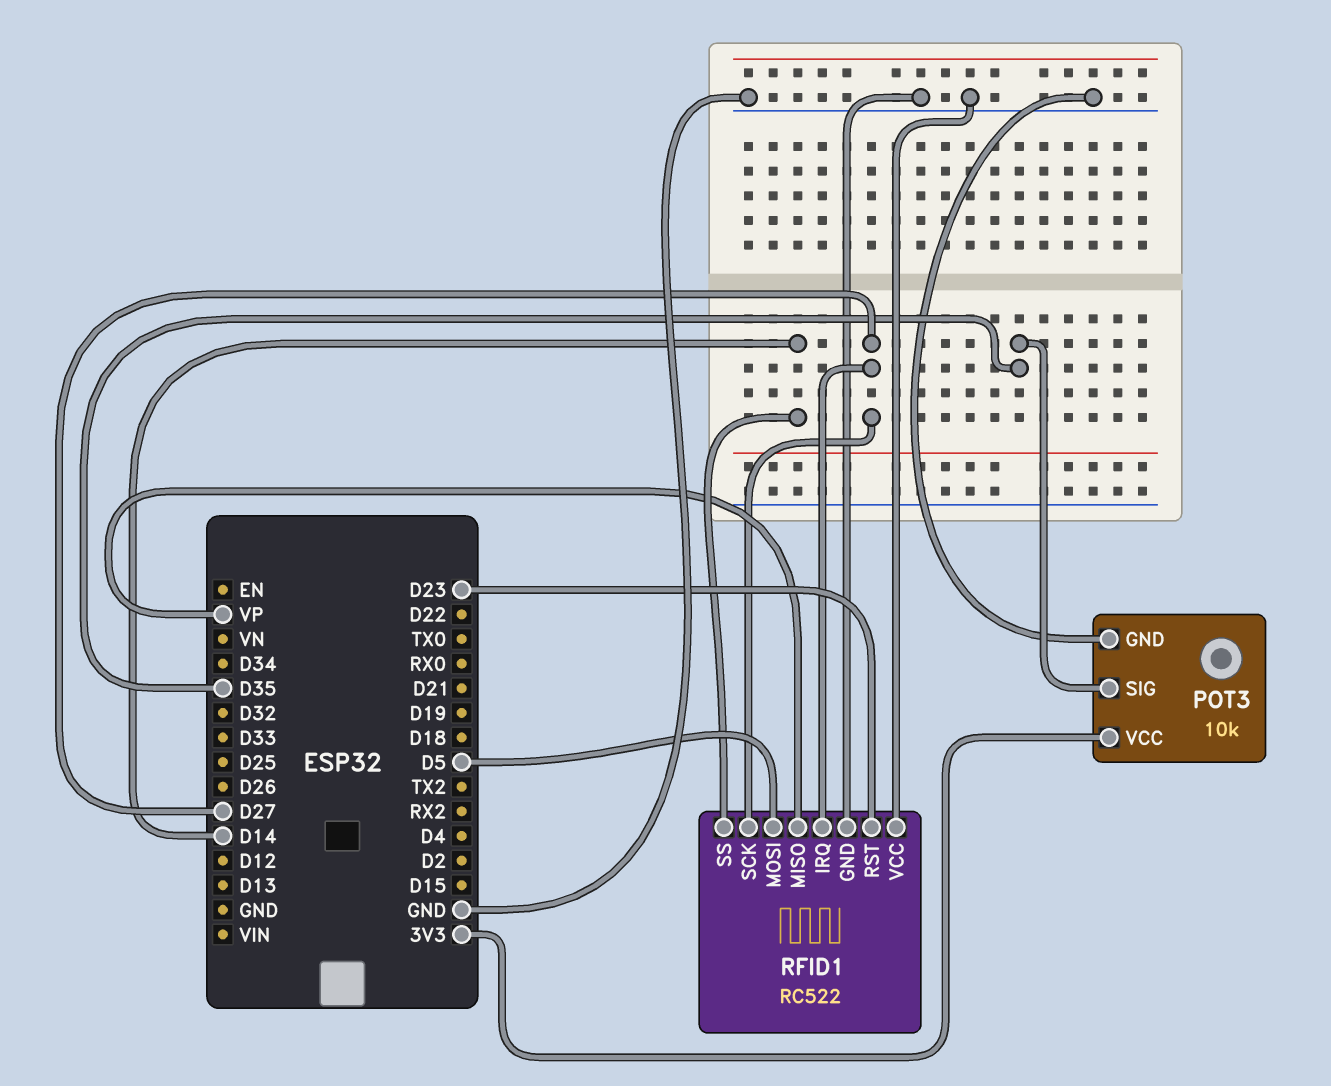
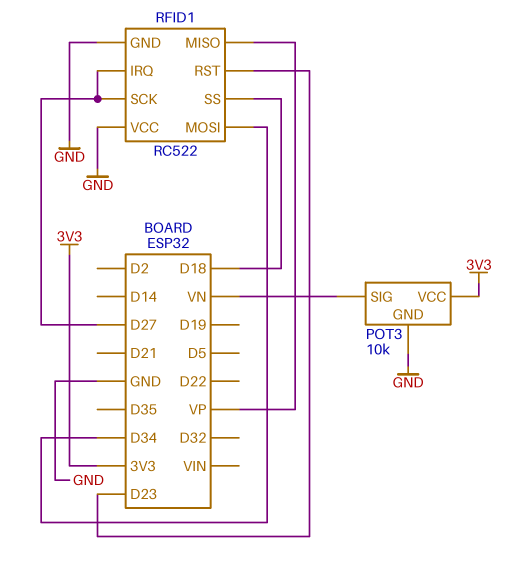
POT3 pin SIG: D35 -> VN
RFID1 pin MOSI: D5 -> D34
RFID1 pin SS: D14 -> D18

